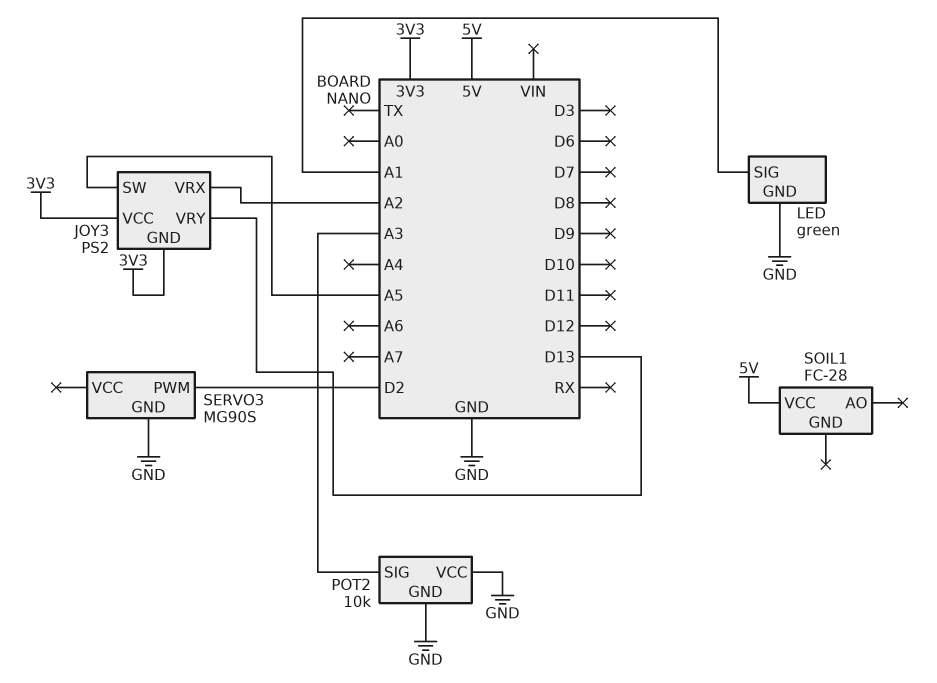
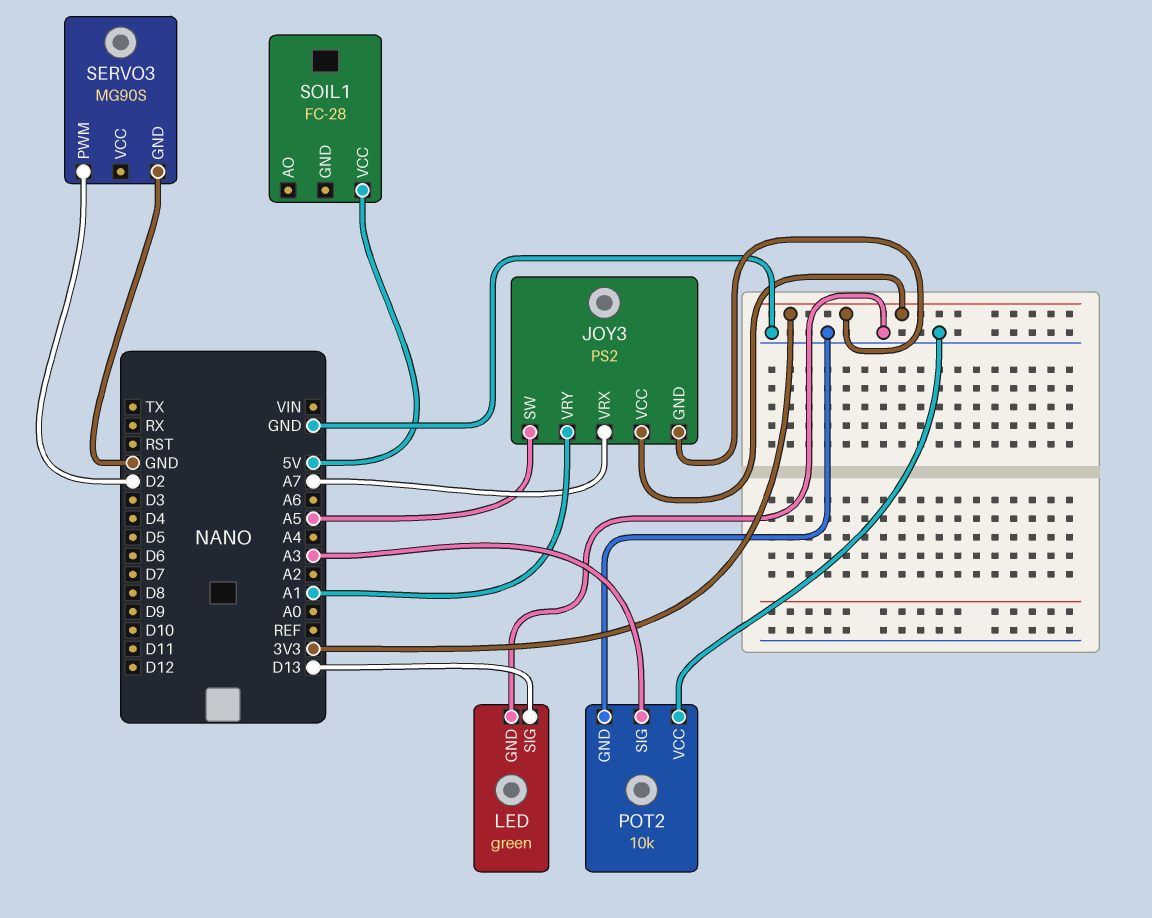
JOY3 pin VRX: A2 -> A7
JOY3 pin VRY: D13 -> A1
LED pin SIG: A1 -> D13

